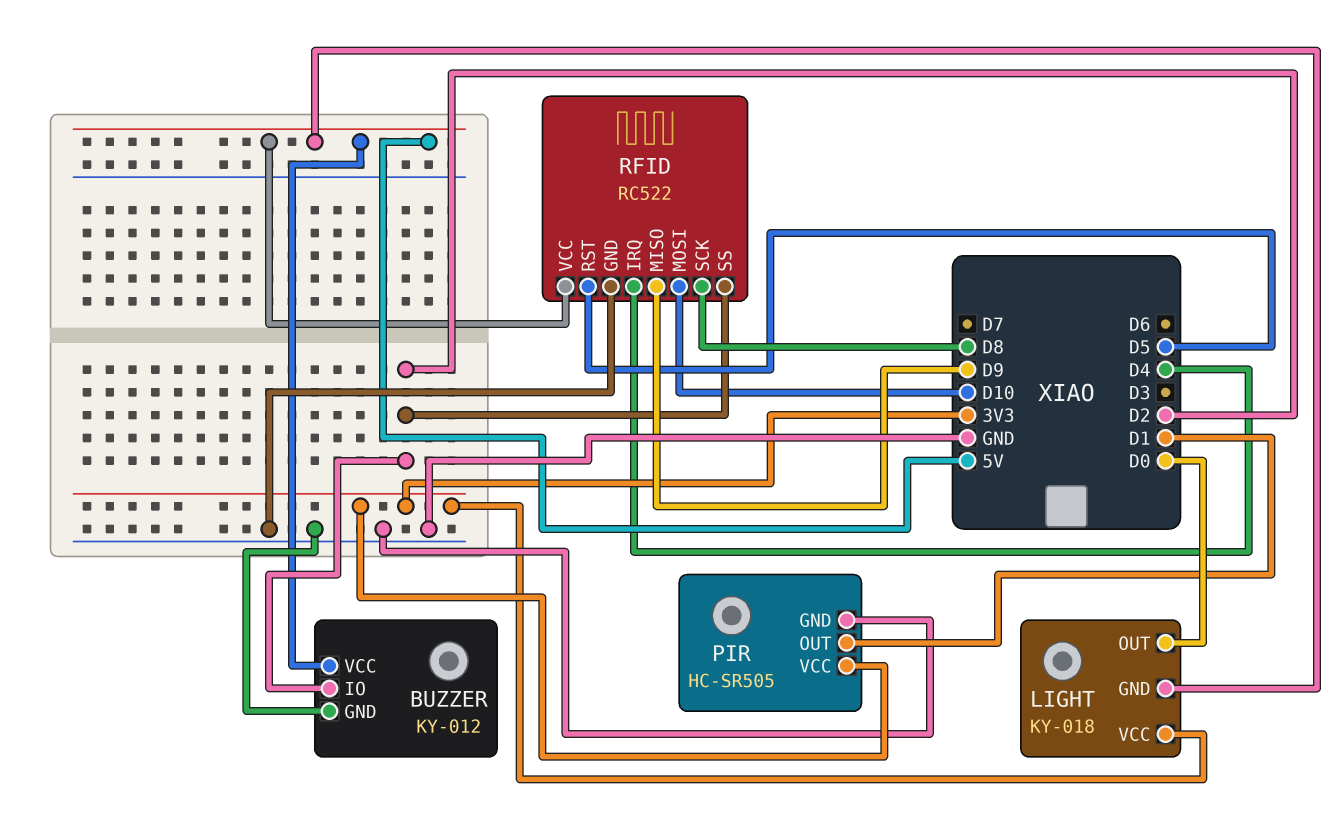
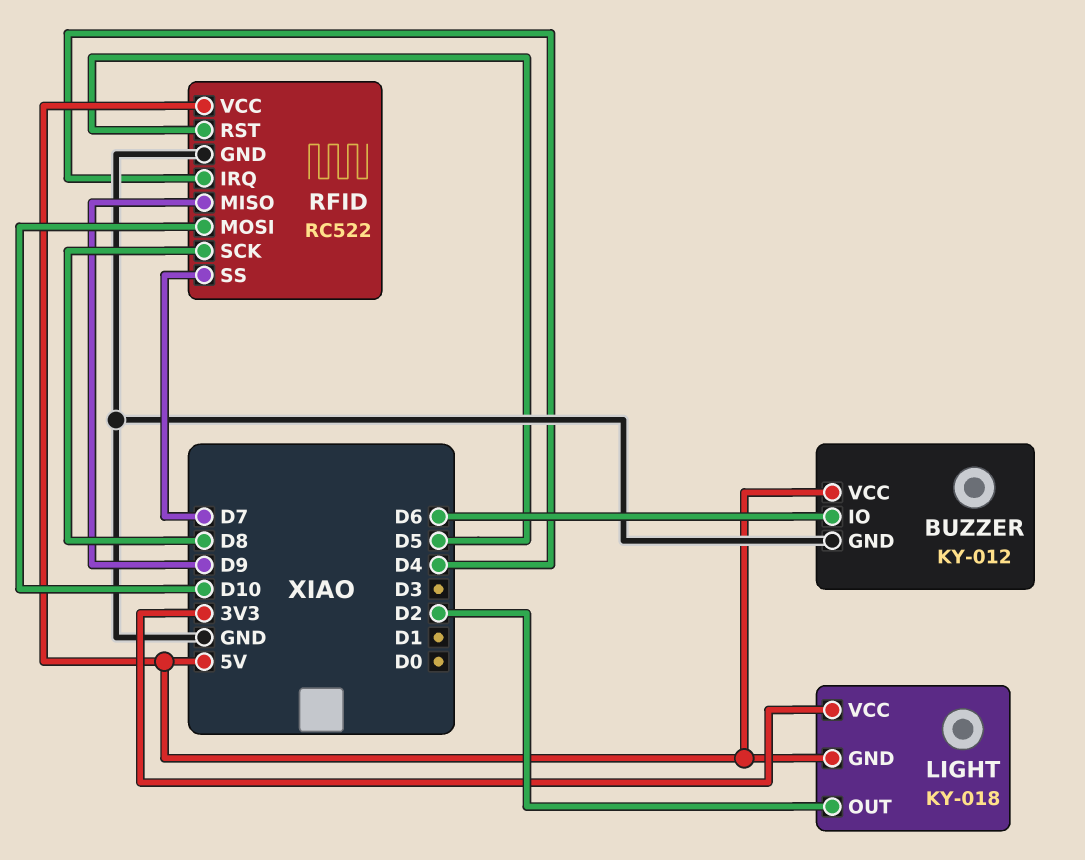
BUZZER pin IO: D2 -> D6
LIGHT pin OUT: D0 -> D2
PIR: HC-SR505 -> none
PIR pin GND: GND -> none
PIR pin OUT: D1 -> none
PIR pin VCC: 3V3 -> none
RFID pin SS: D2 -> D7

